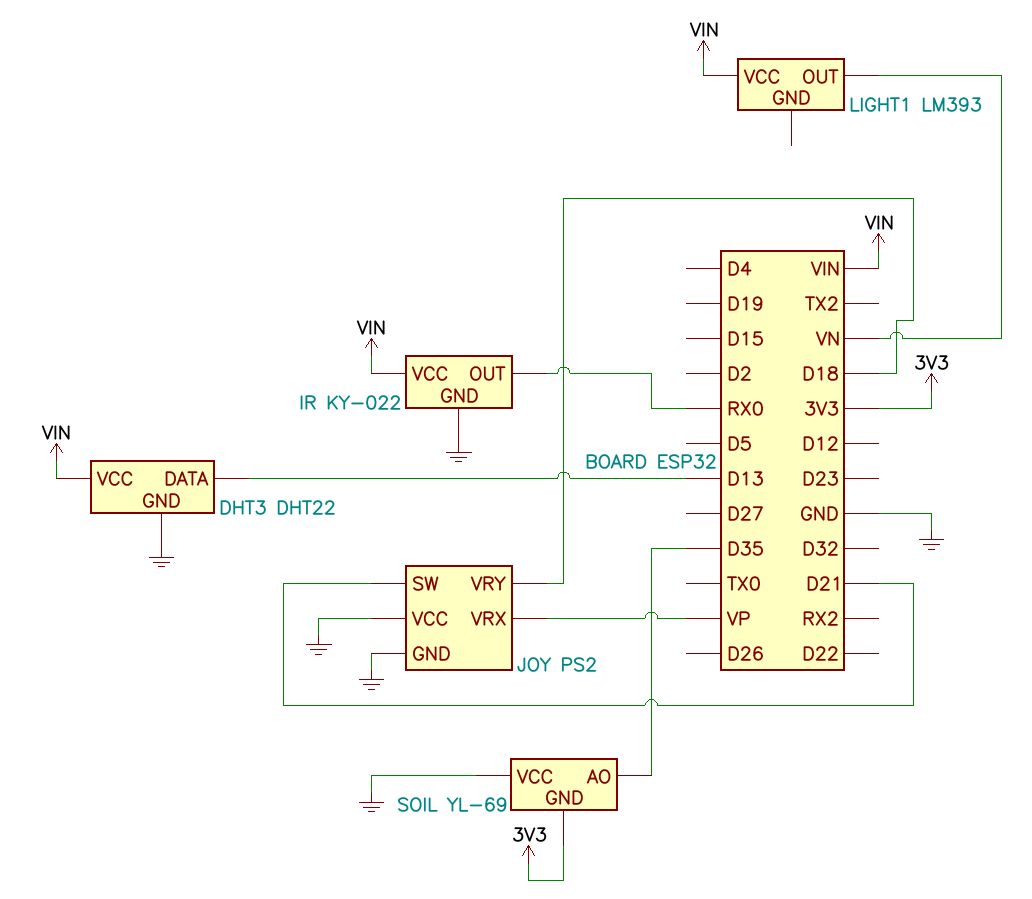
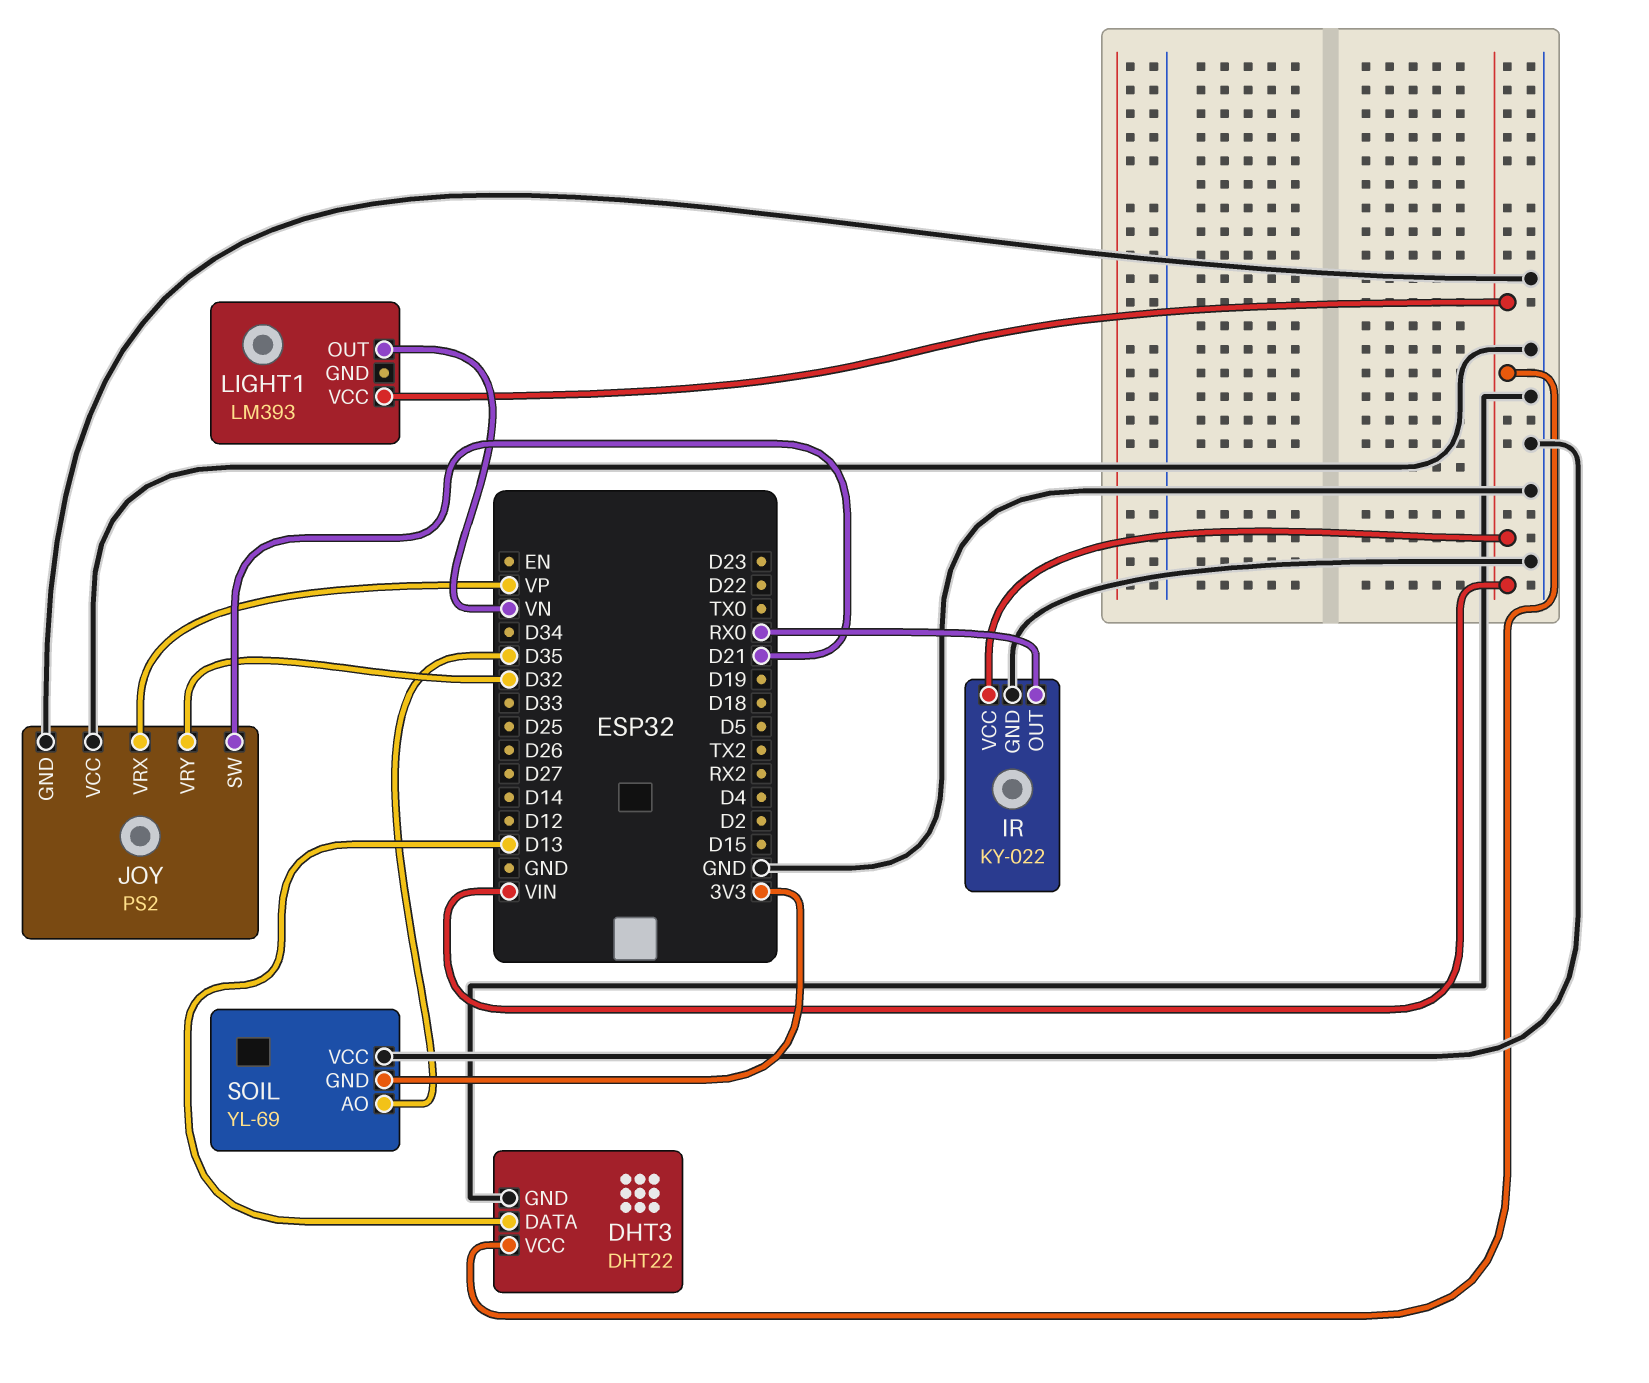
JOY pin VRY: D18 -> D32

